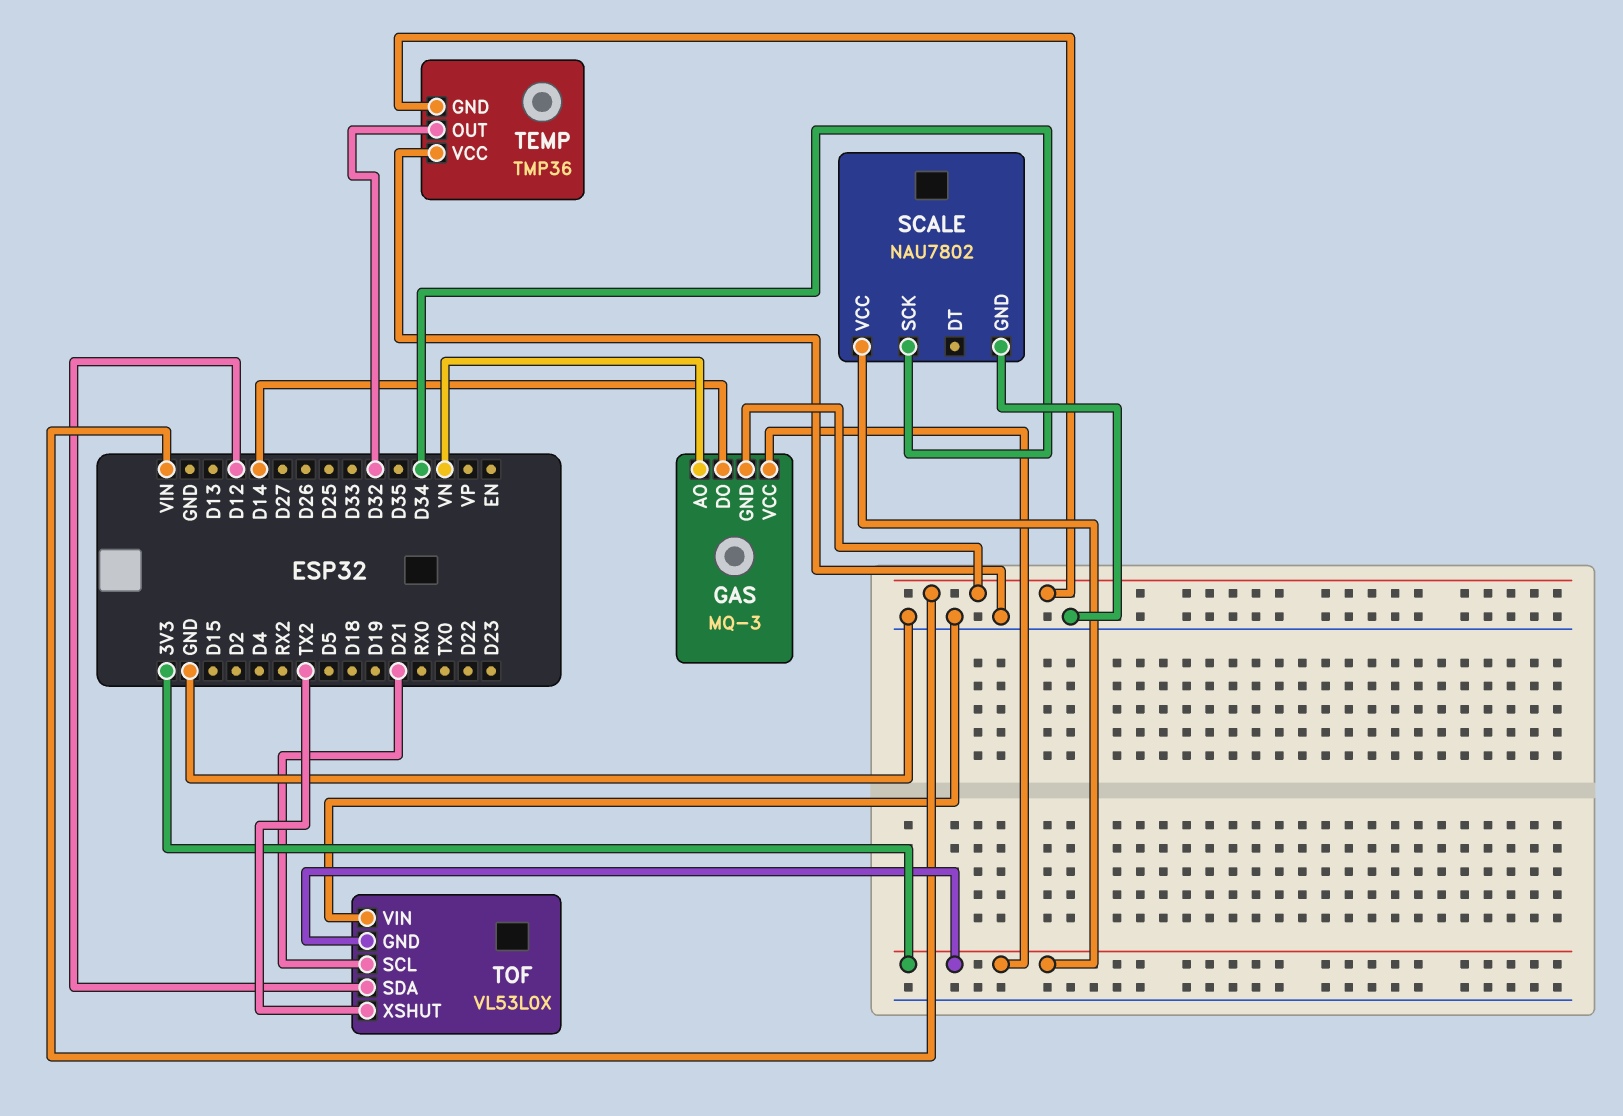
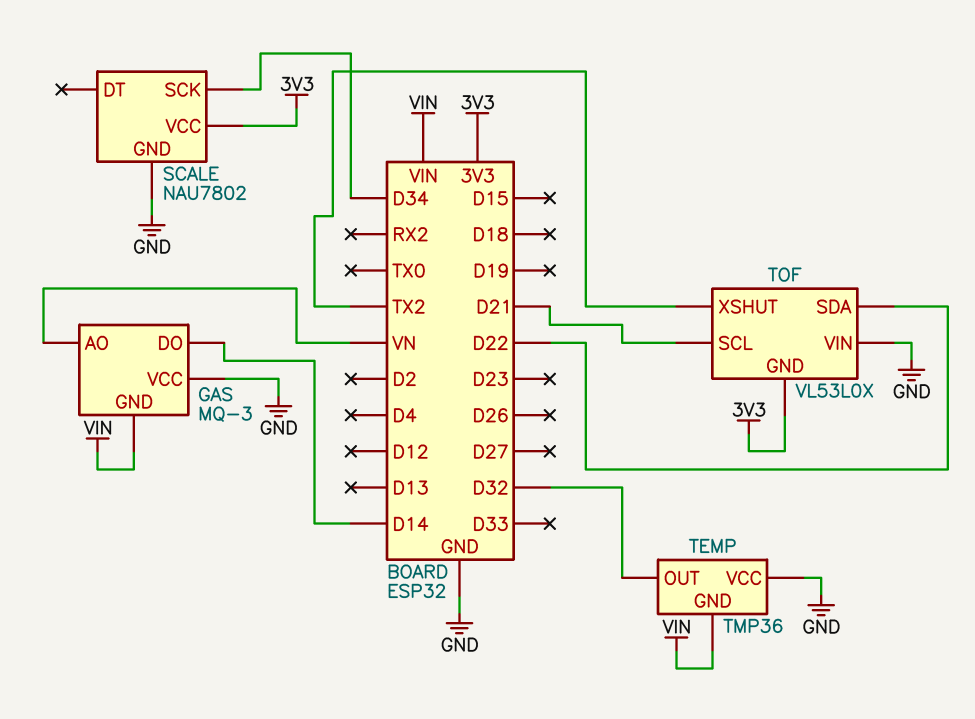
GAS pin VCC: 3V3 -> GND
TOF pin SDA: D12 -> D22

